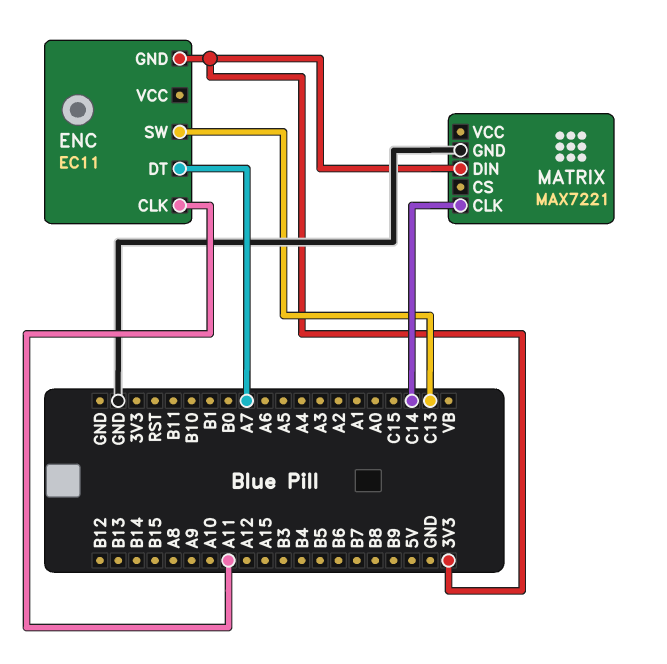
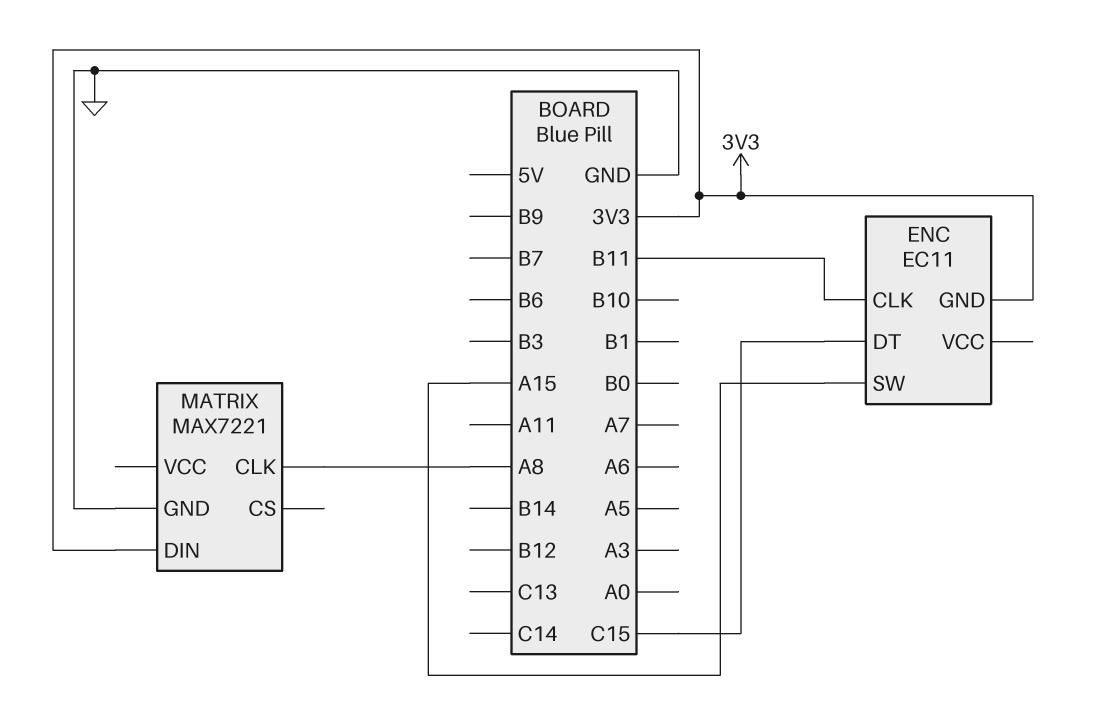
ENC pin CLK: A11 -> B11
ENC pin DT: A7 -> C15
ENC pin SW: C13 -> A15
MATRIX pin CLK: C14 -> A8

